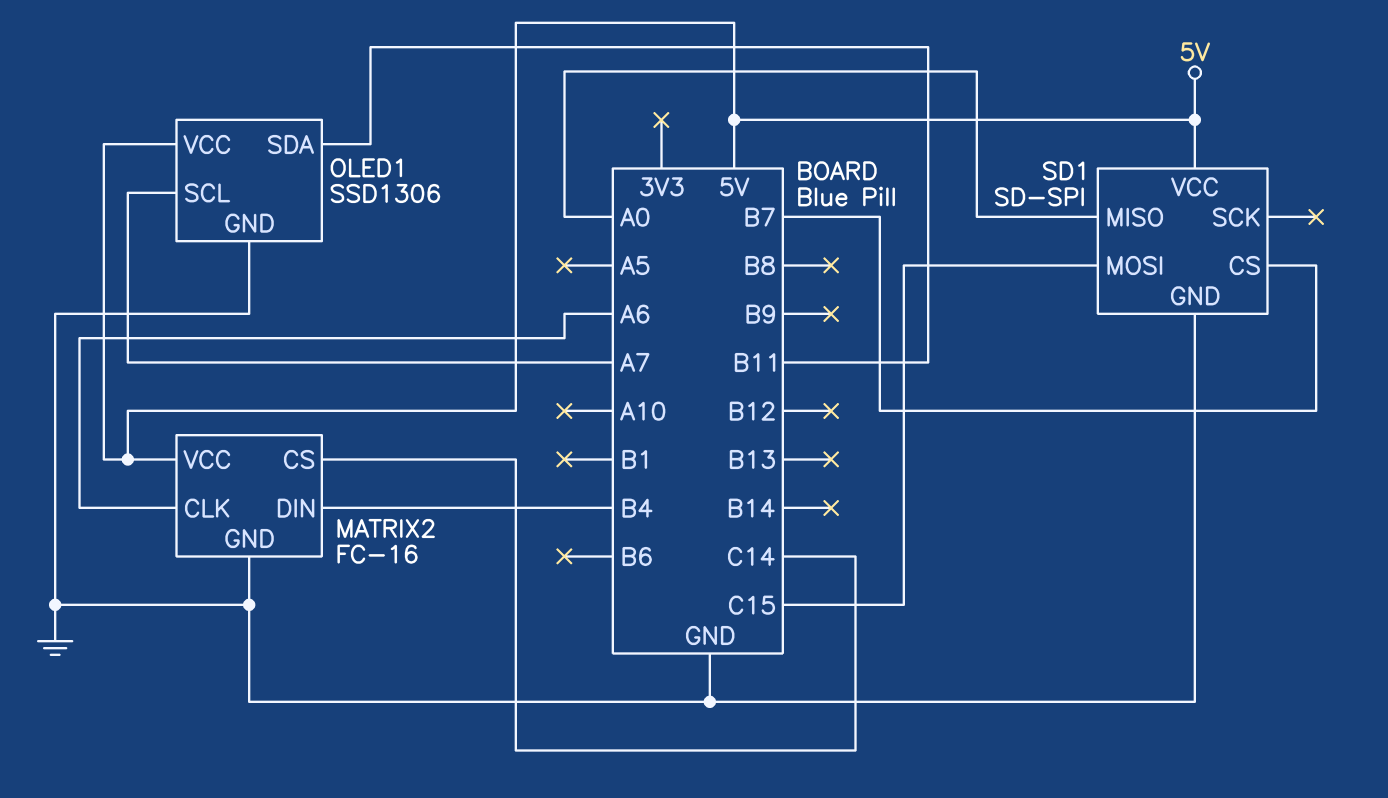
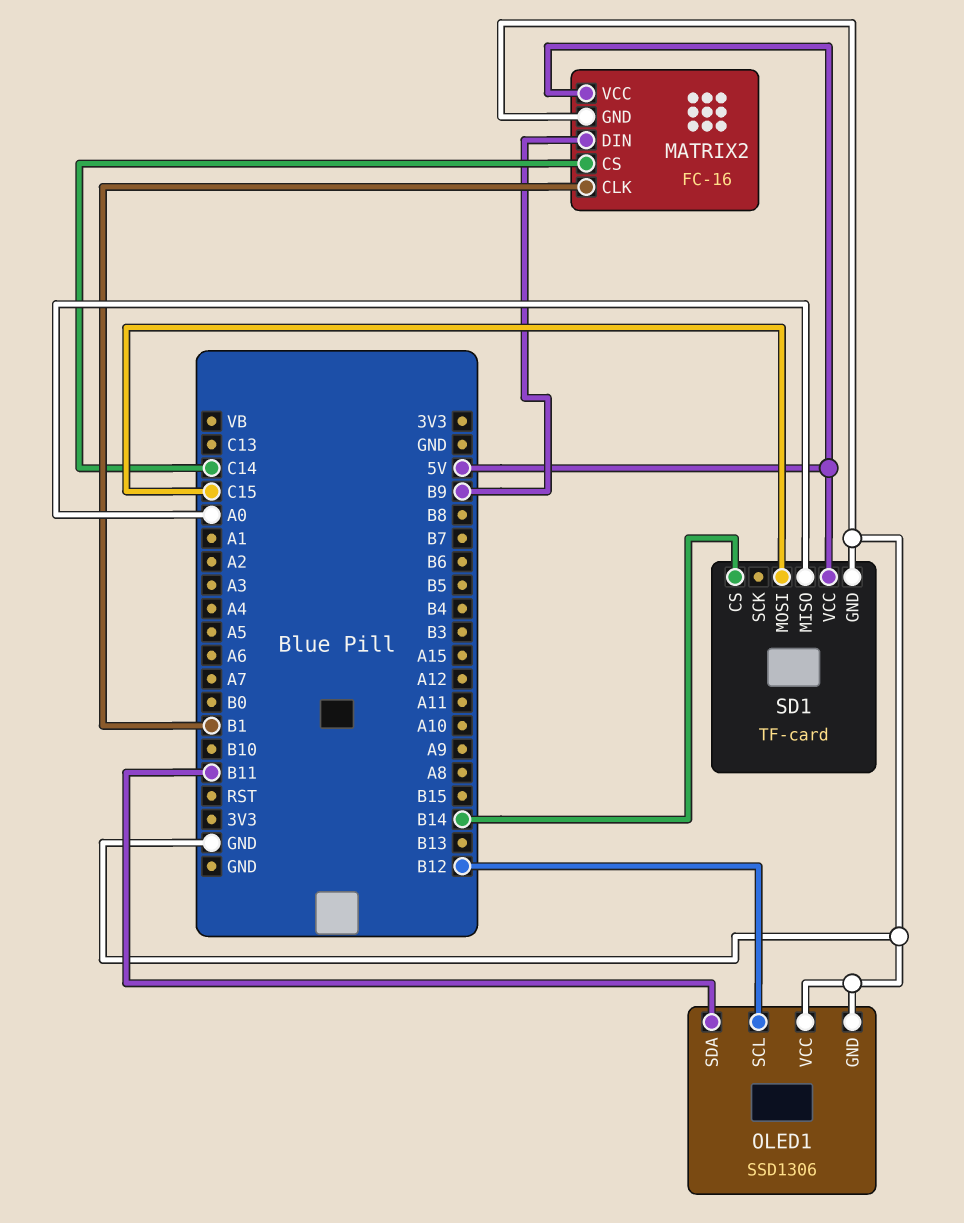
MATRIX2 pin CLK: A6 -> B1
MATRIX2 pin DIN: B4 -> B9
OLED1 pin SCL: A7 -> B12
OLED1 pin VCC: 5V -> GND
SD1: SD-SPI -> TF-card
SD1 pin CS: B7 -> B14

